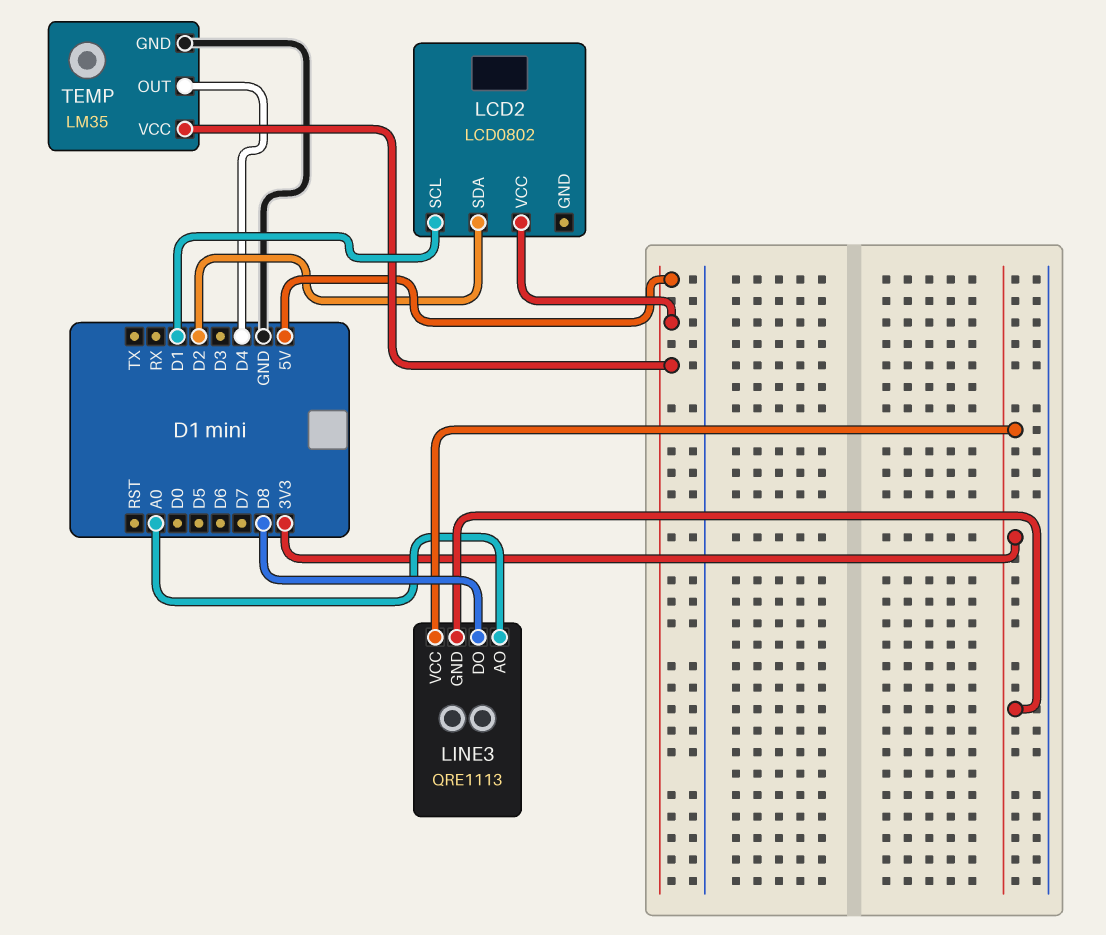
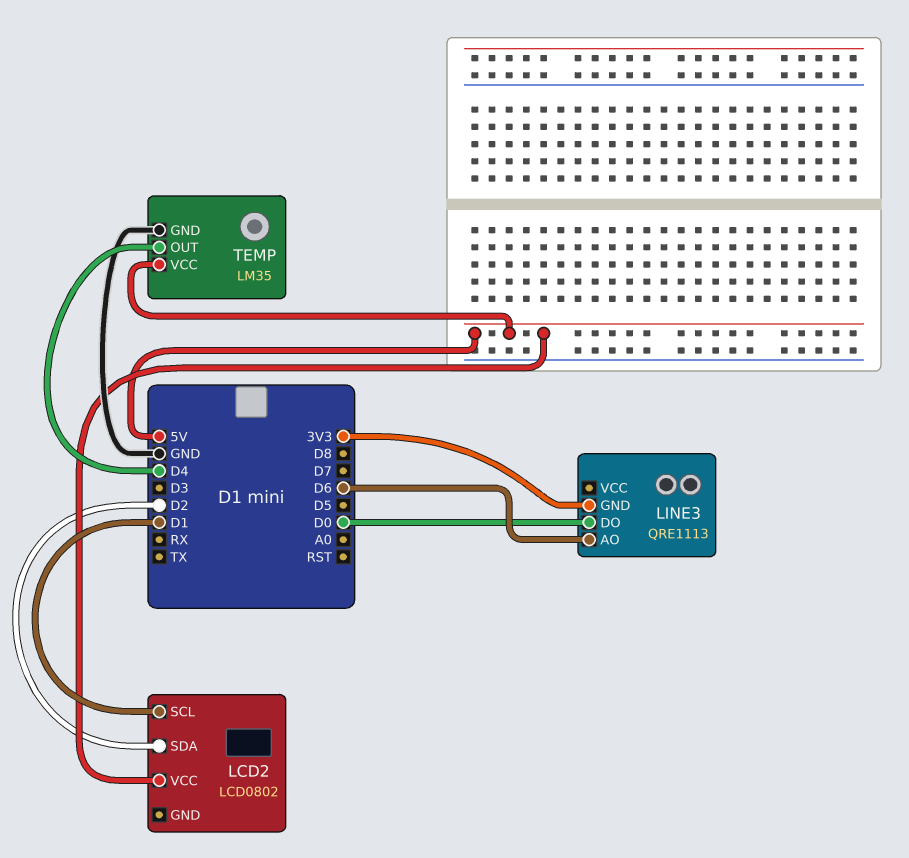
LINE3 pin AO: A0 -> D6
LINE3 pin DO: D8 -> D0
LINE3 pin VCC: 3V3 -> none

